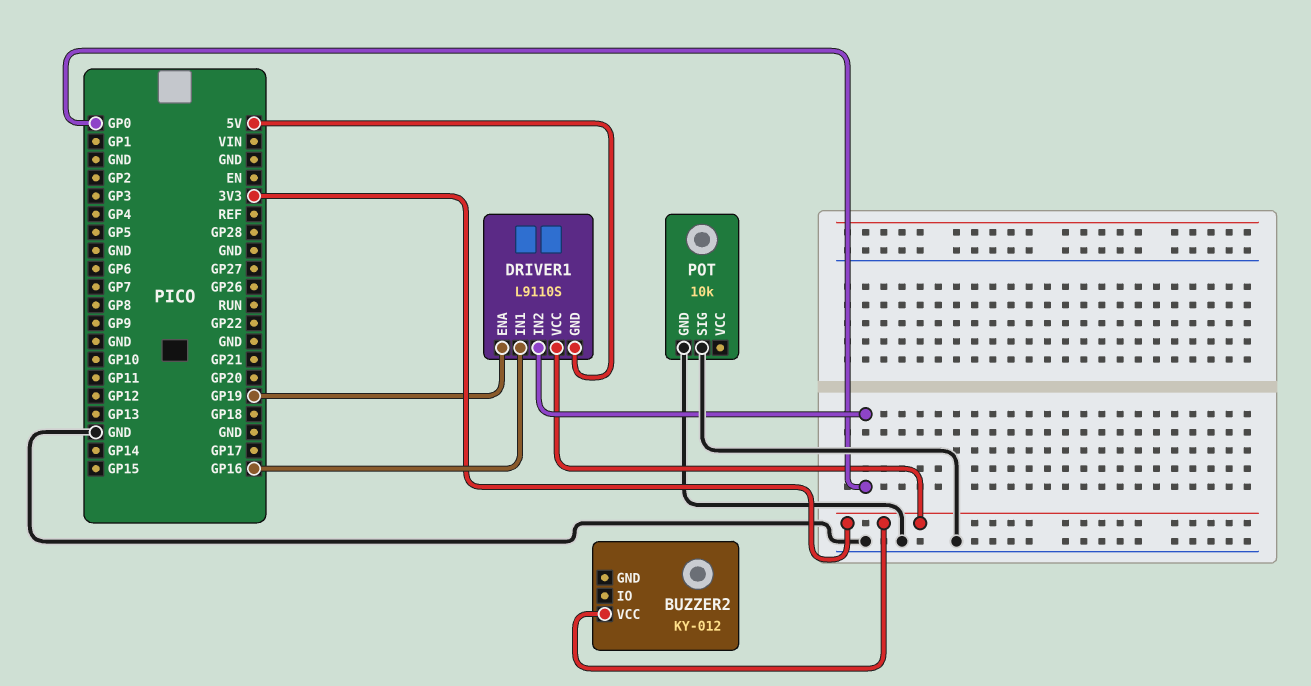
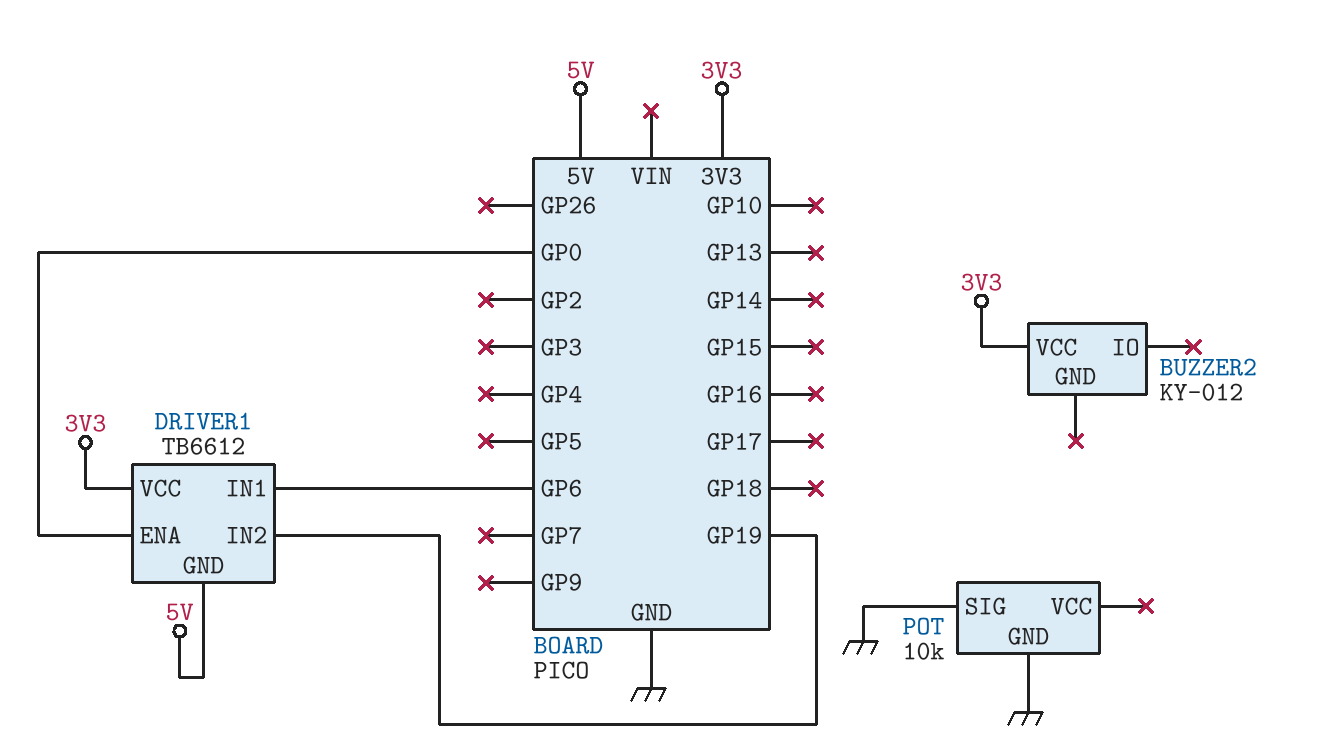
DRIVER1: L9110S -> TB6612
DRIVER1 pin ENA: GP19 -> GP0
DRIVER1 pin IN1: GP16 -> GP6
DRIVER1 pin IN2: GP0 -> GP19

